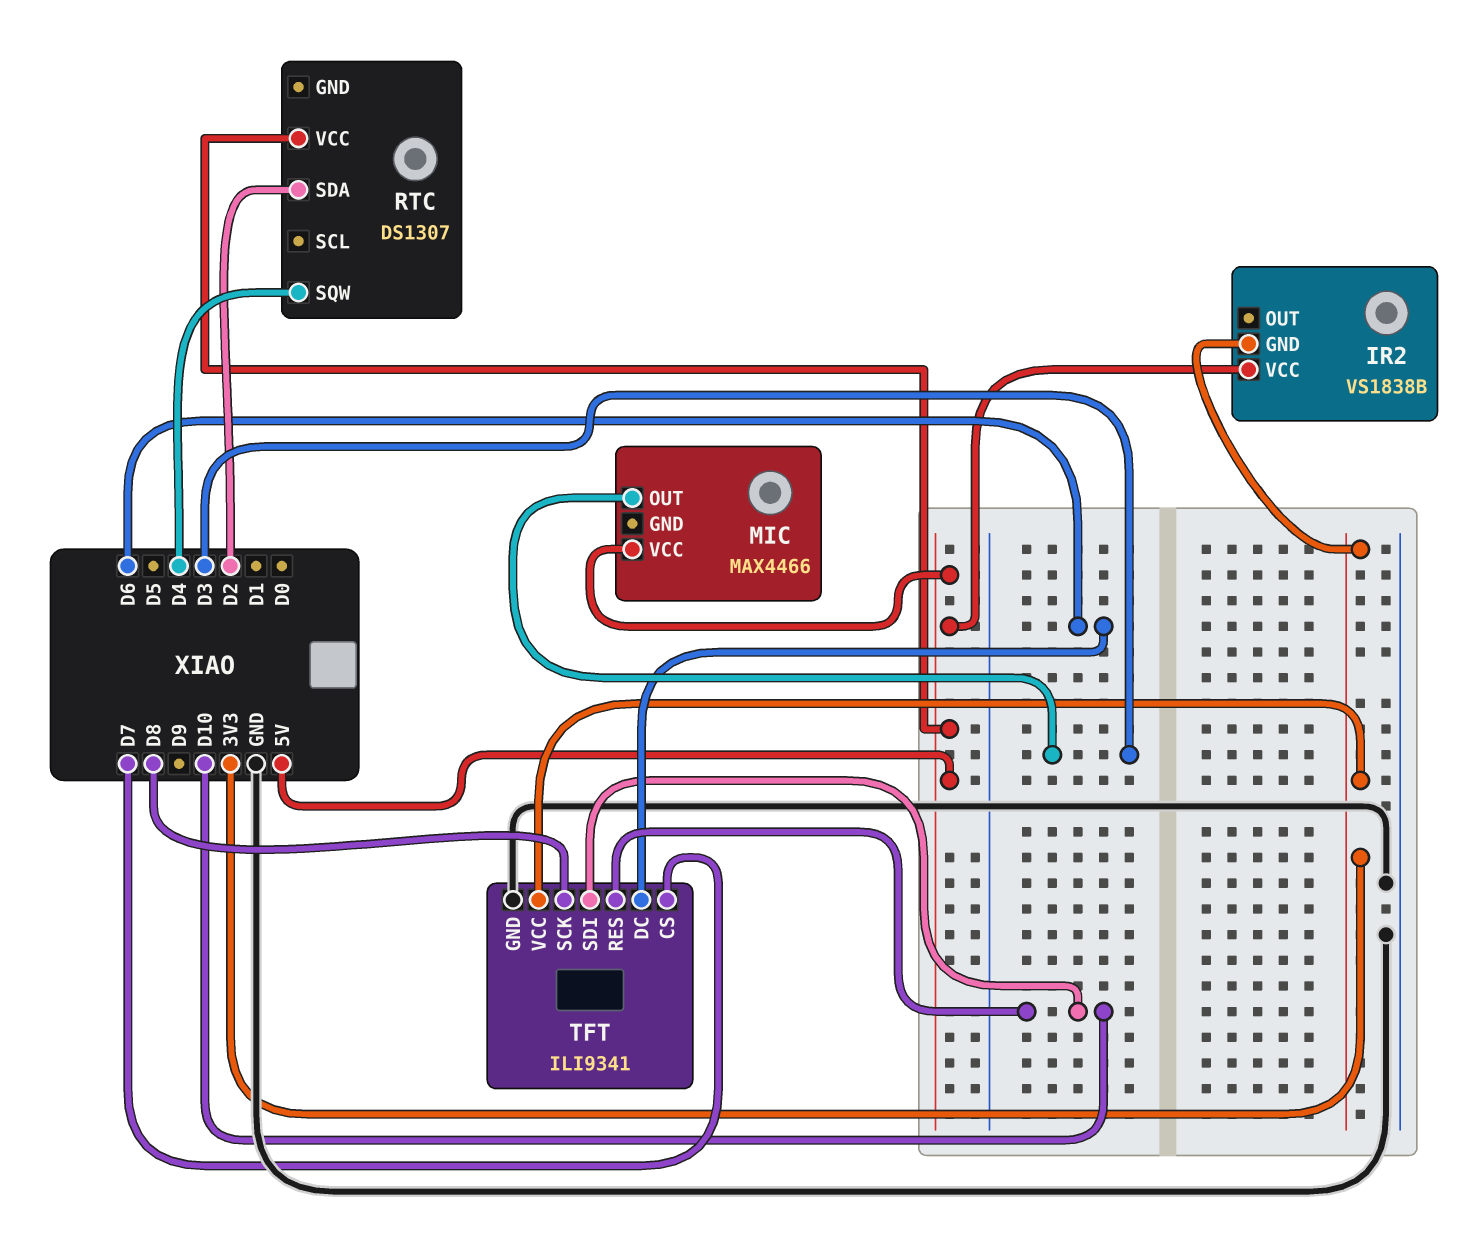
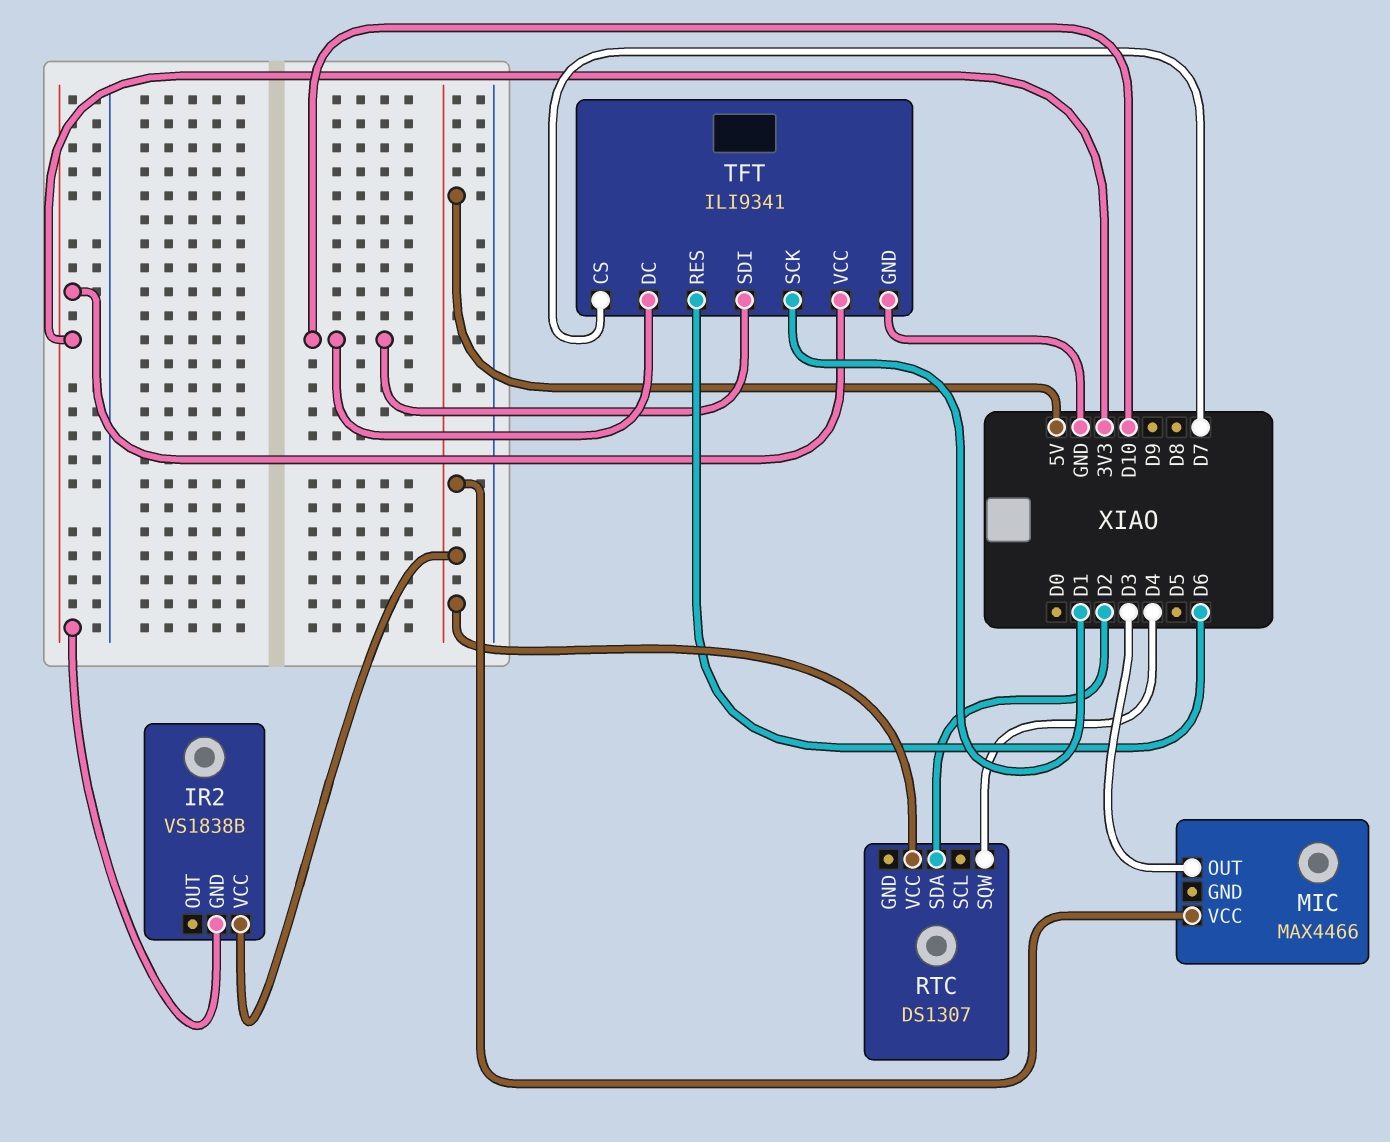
TFT pin DC: D6 -> D10
TFT pin RES: D10 -> D6
TFT pin SCK: D8 -> D1

